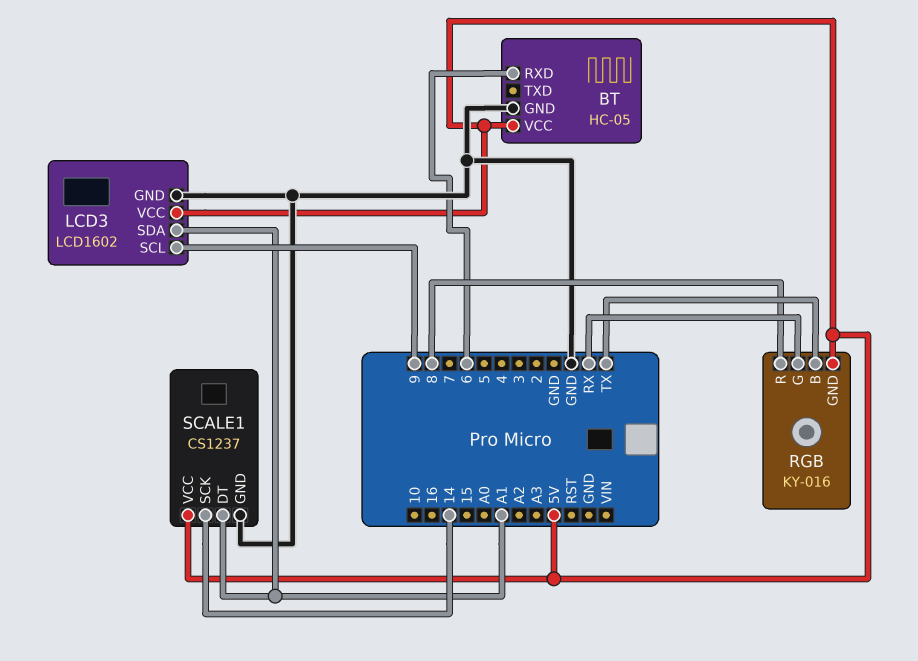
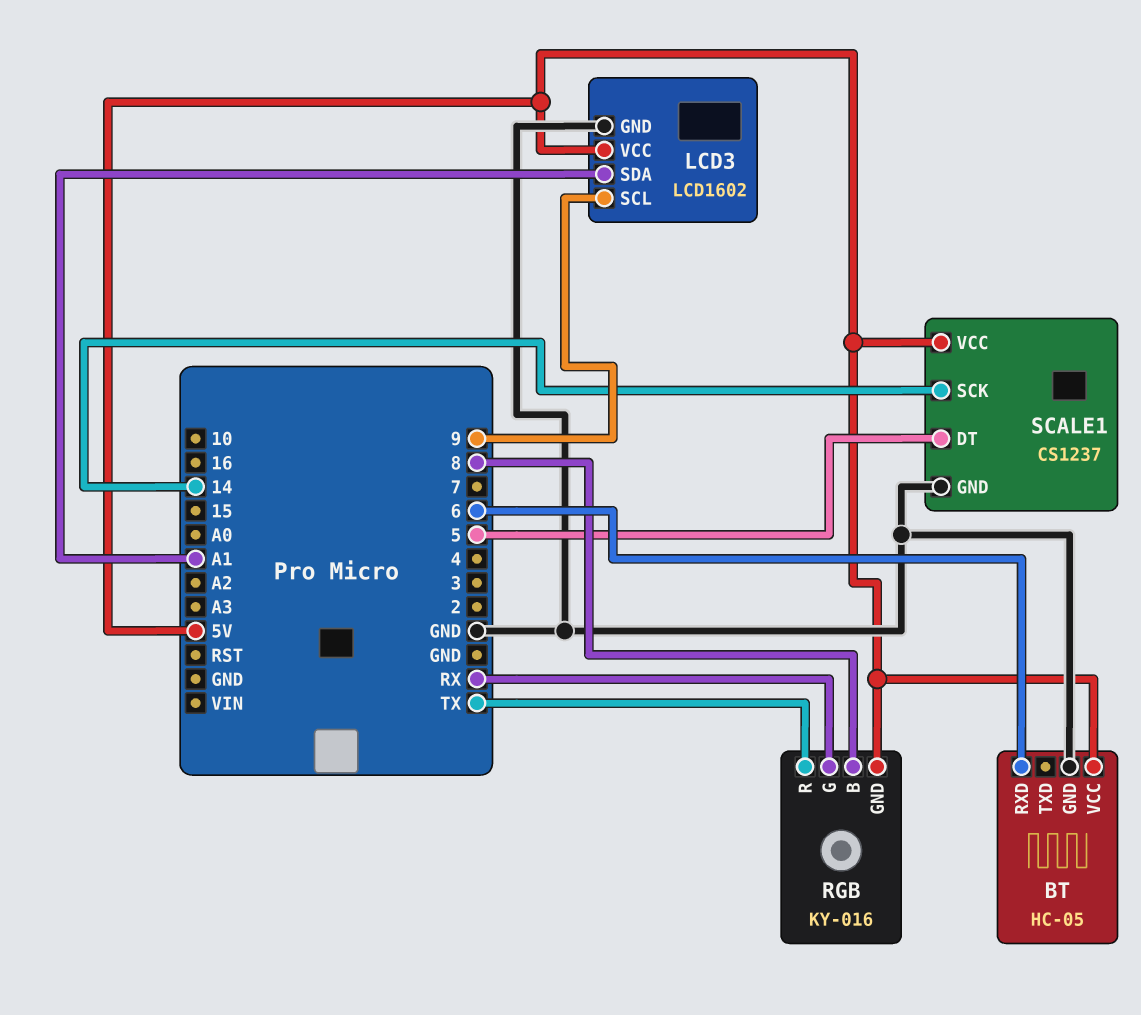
RGB pin B: TX -> 8
RGB pin R: 8 -> TX
SCALE1 pin DT: A1 -> 5

